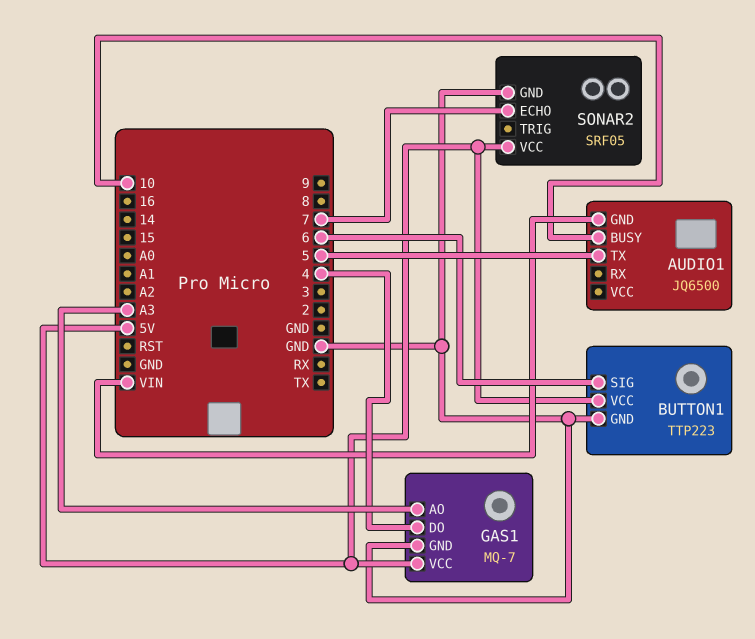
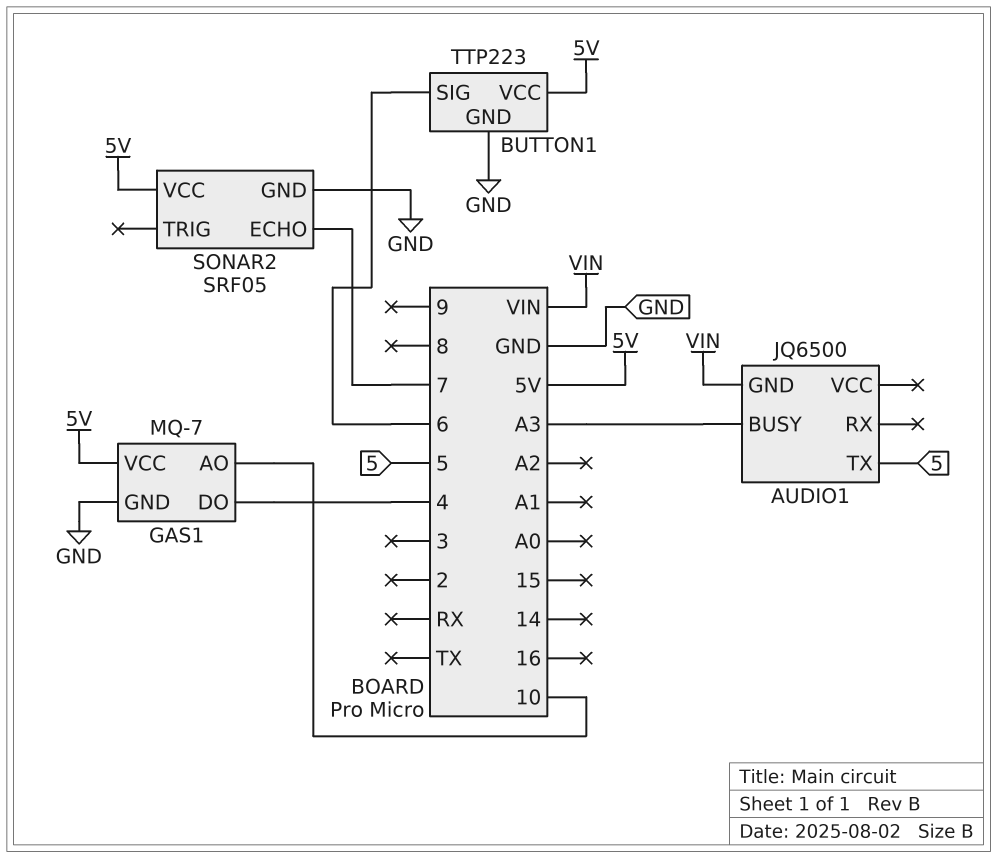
AUDIO1 pin BUSY: 10 -> A3
GAS1 pin AO: A3 -> 10

